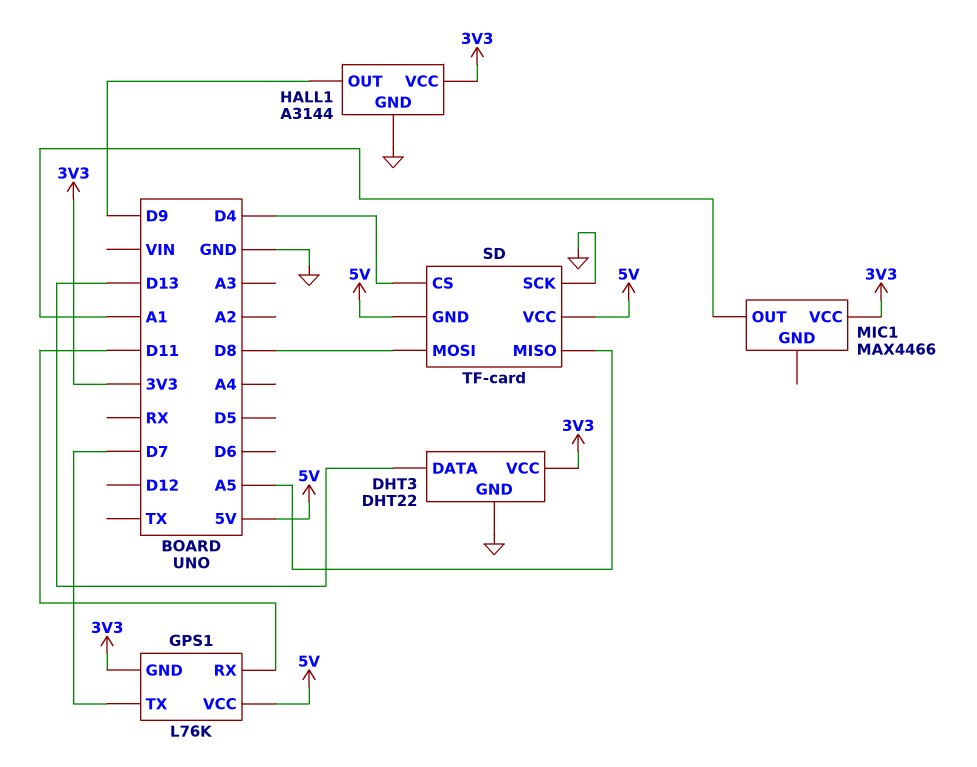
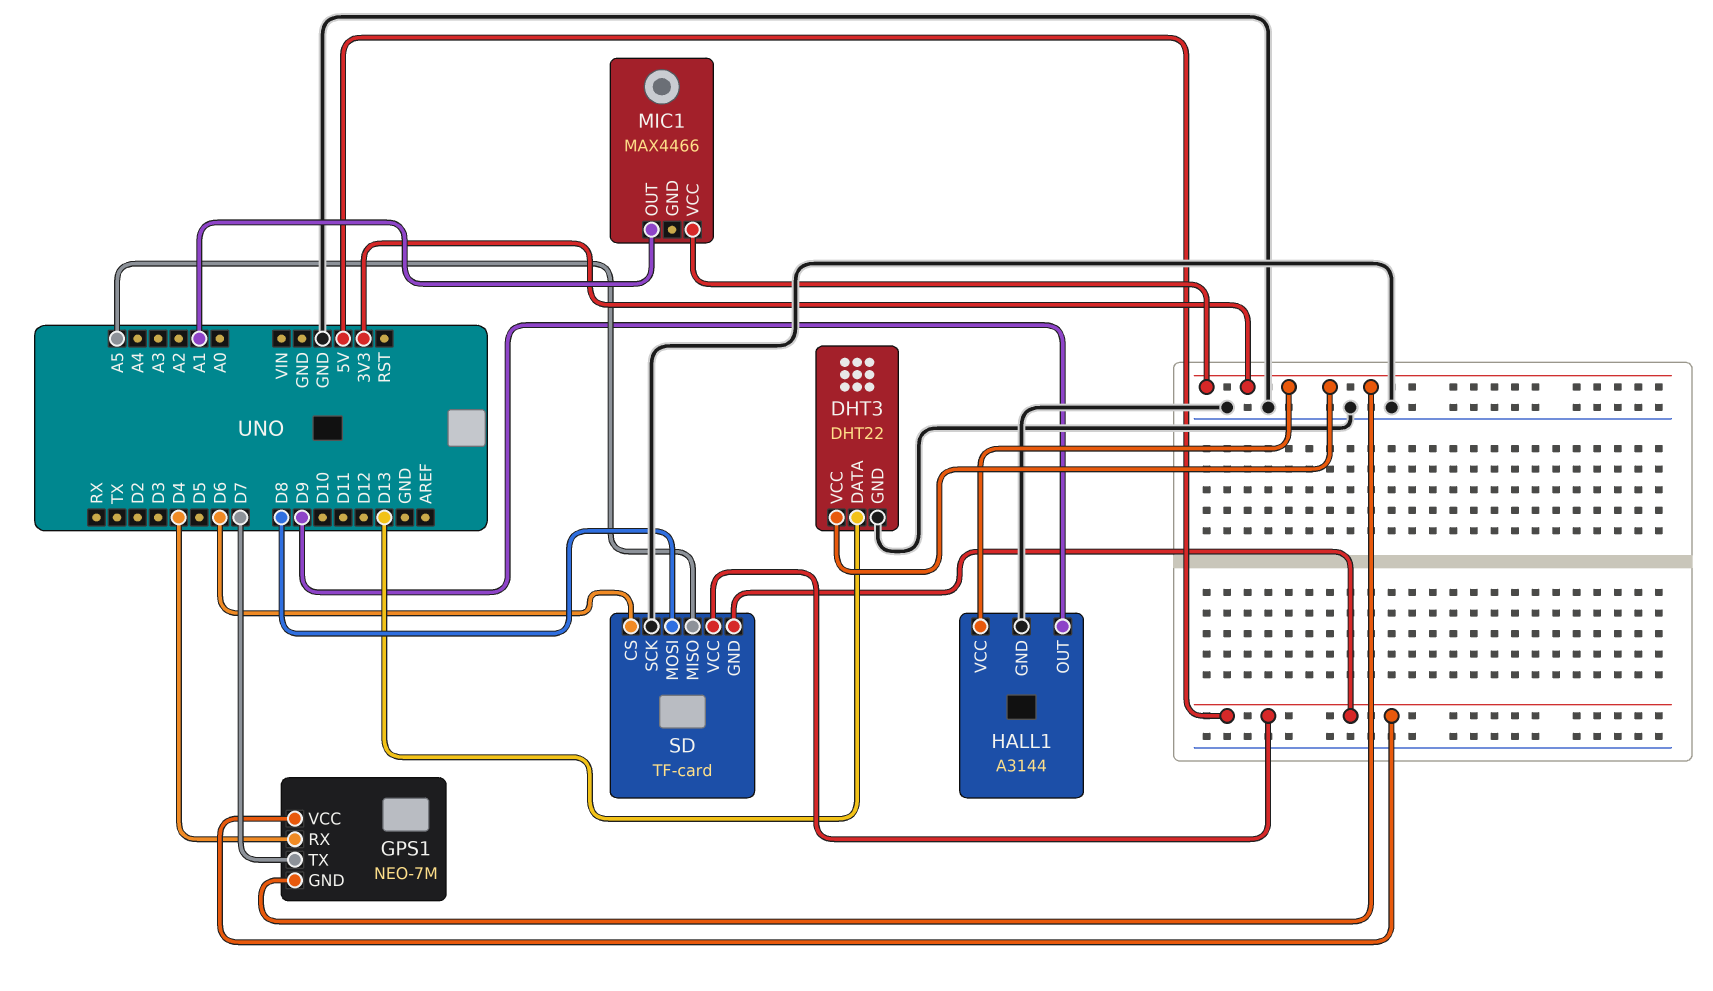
GPS1: L76K -> NEO-7M
GPS1 pin RX: D11 -> D4
SD pin CS: D4 -> D6

